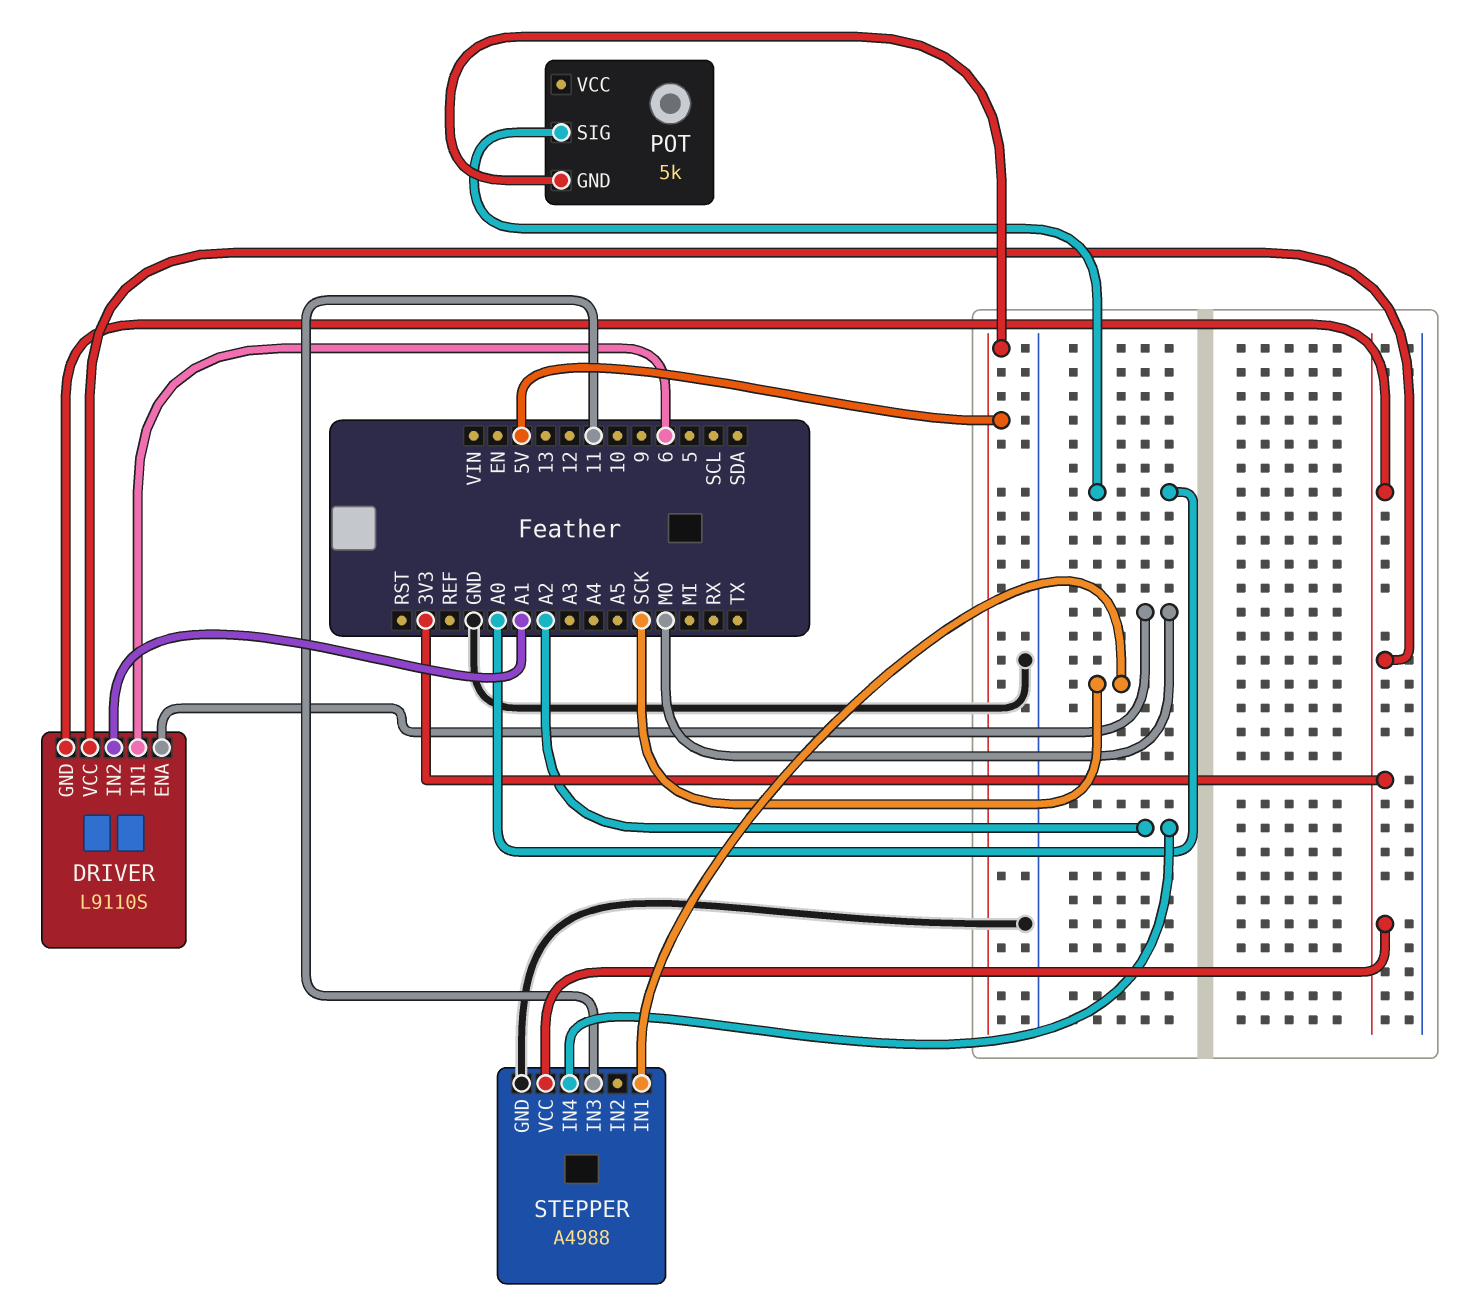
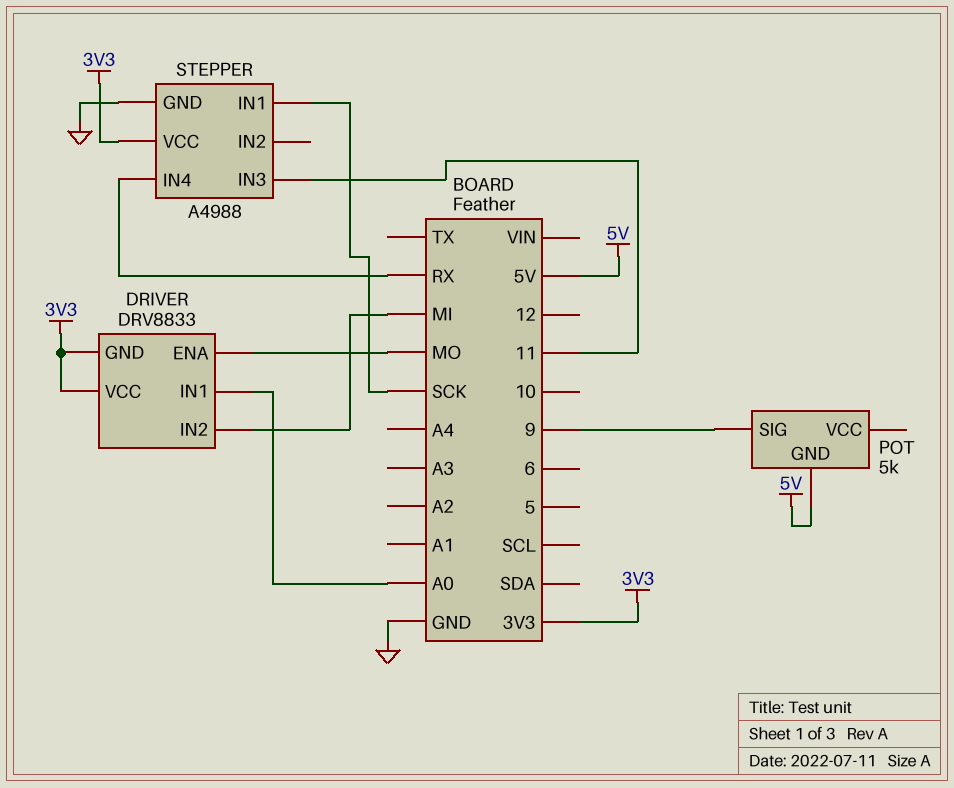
DRIVER: L9110S -> DRV8833
DRIVER pin IN1: 6 -> A0
DRIVER pin IN2: A1 -> MI
POT pin SIG: A0 -> 9
STEPPER pin IN4: A2 -> RX

